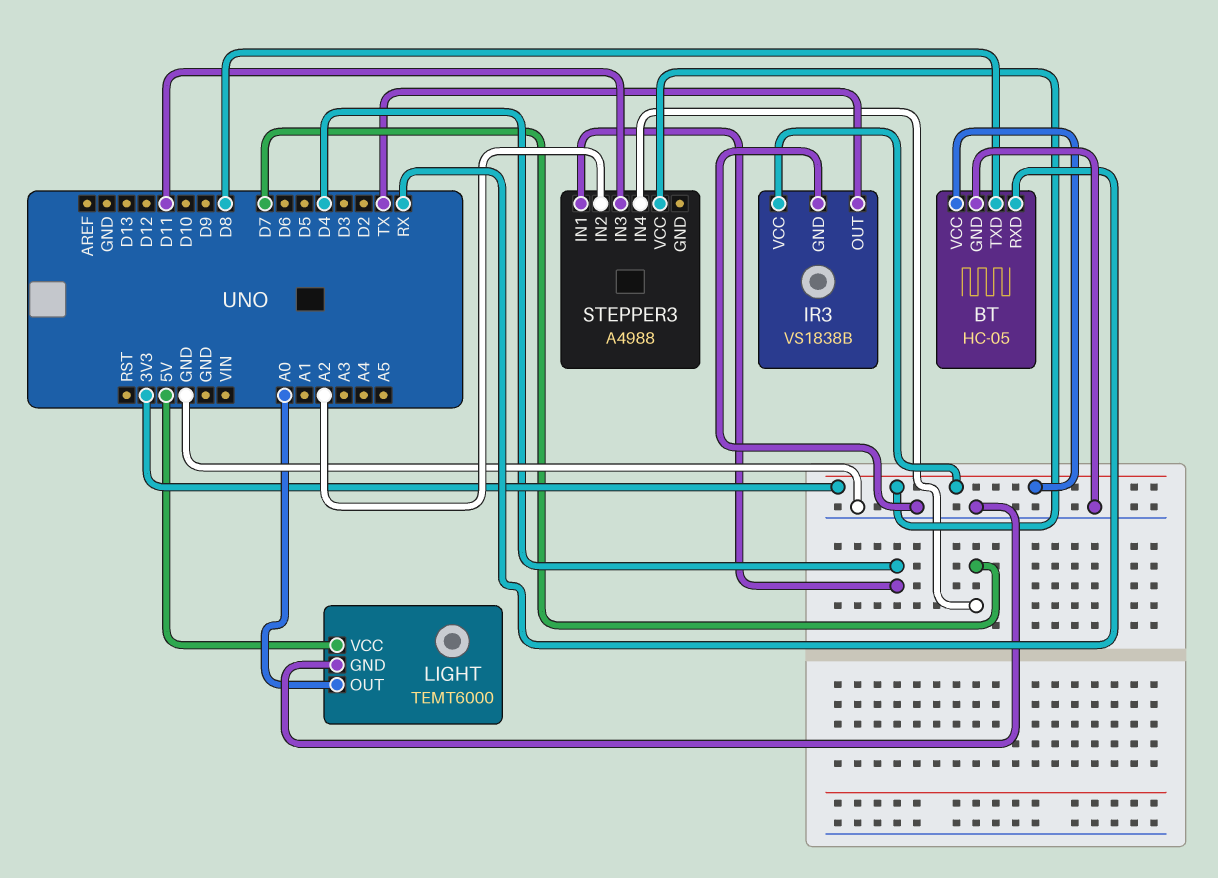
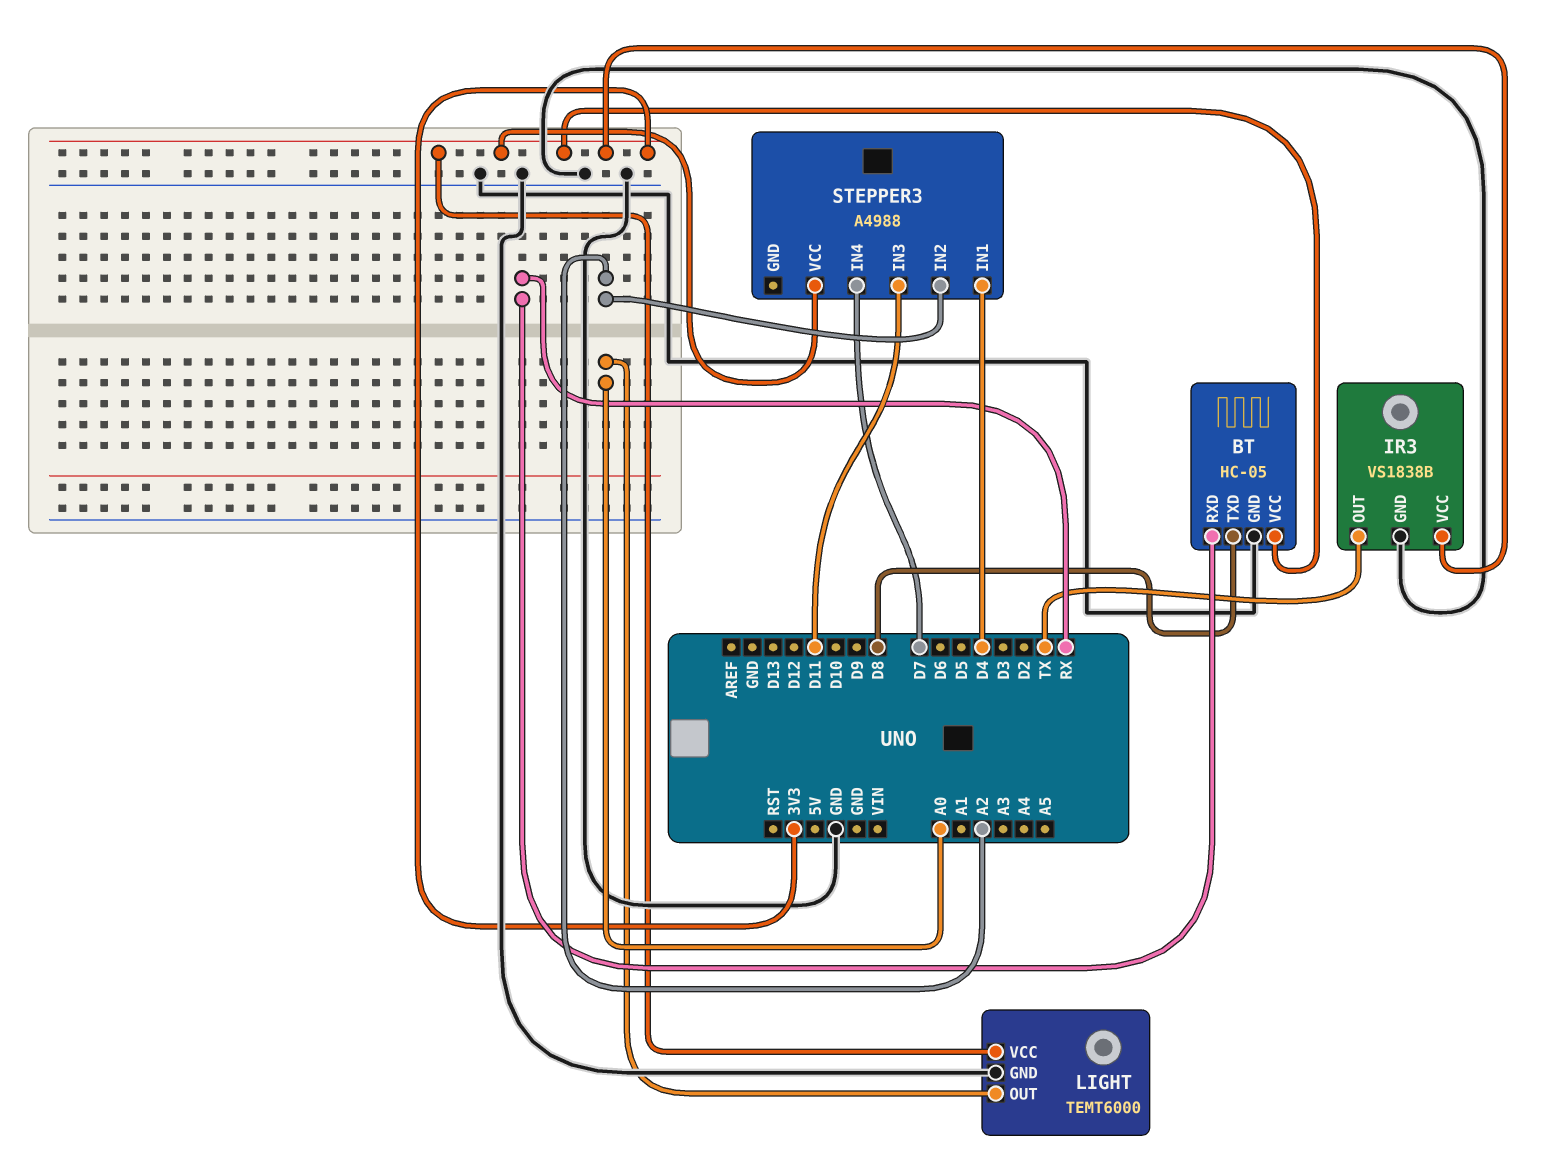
LIGHT pin VCC: 5V -> 3V3

